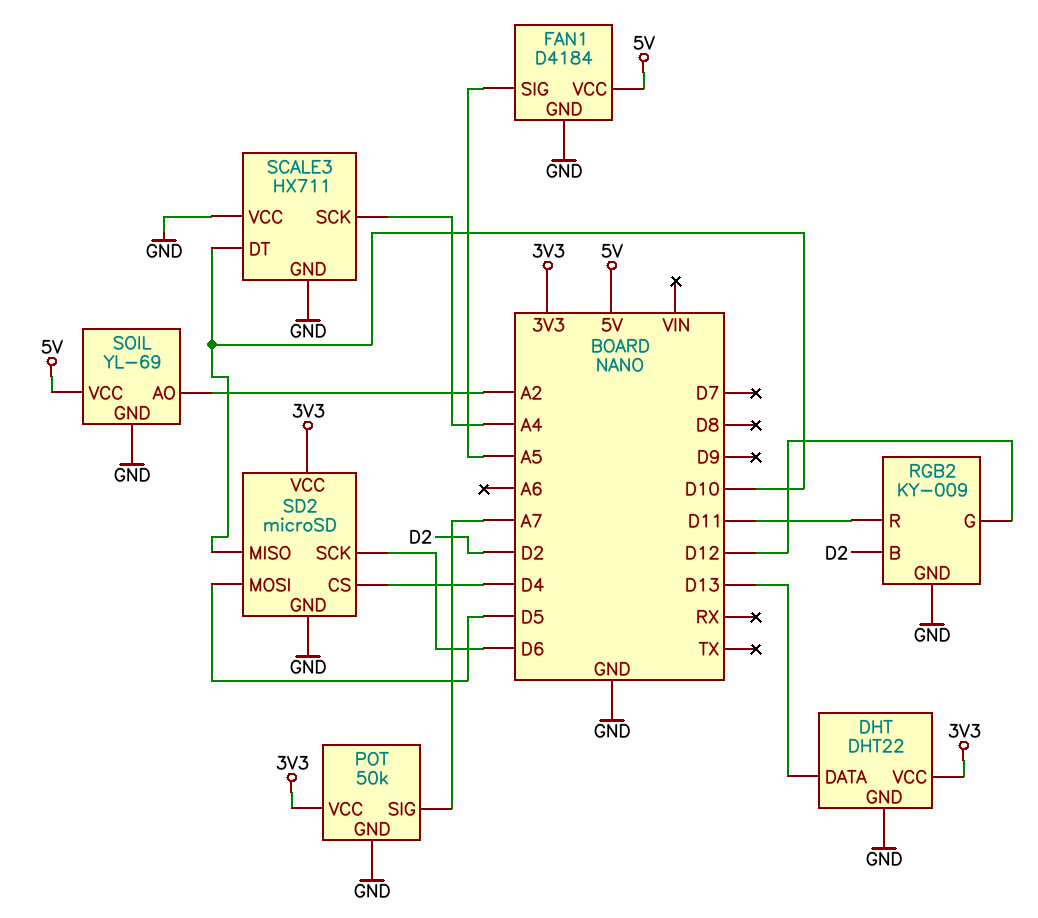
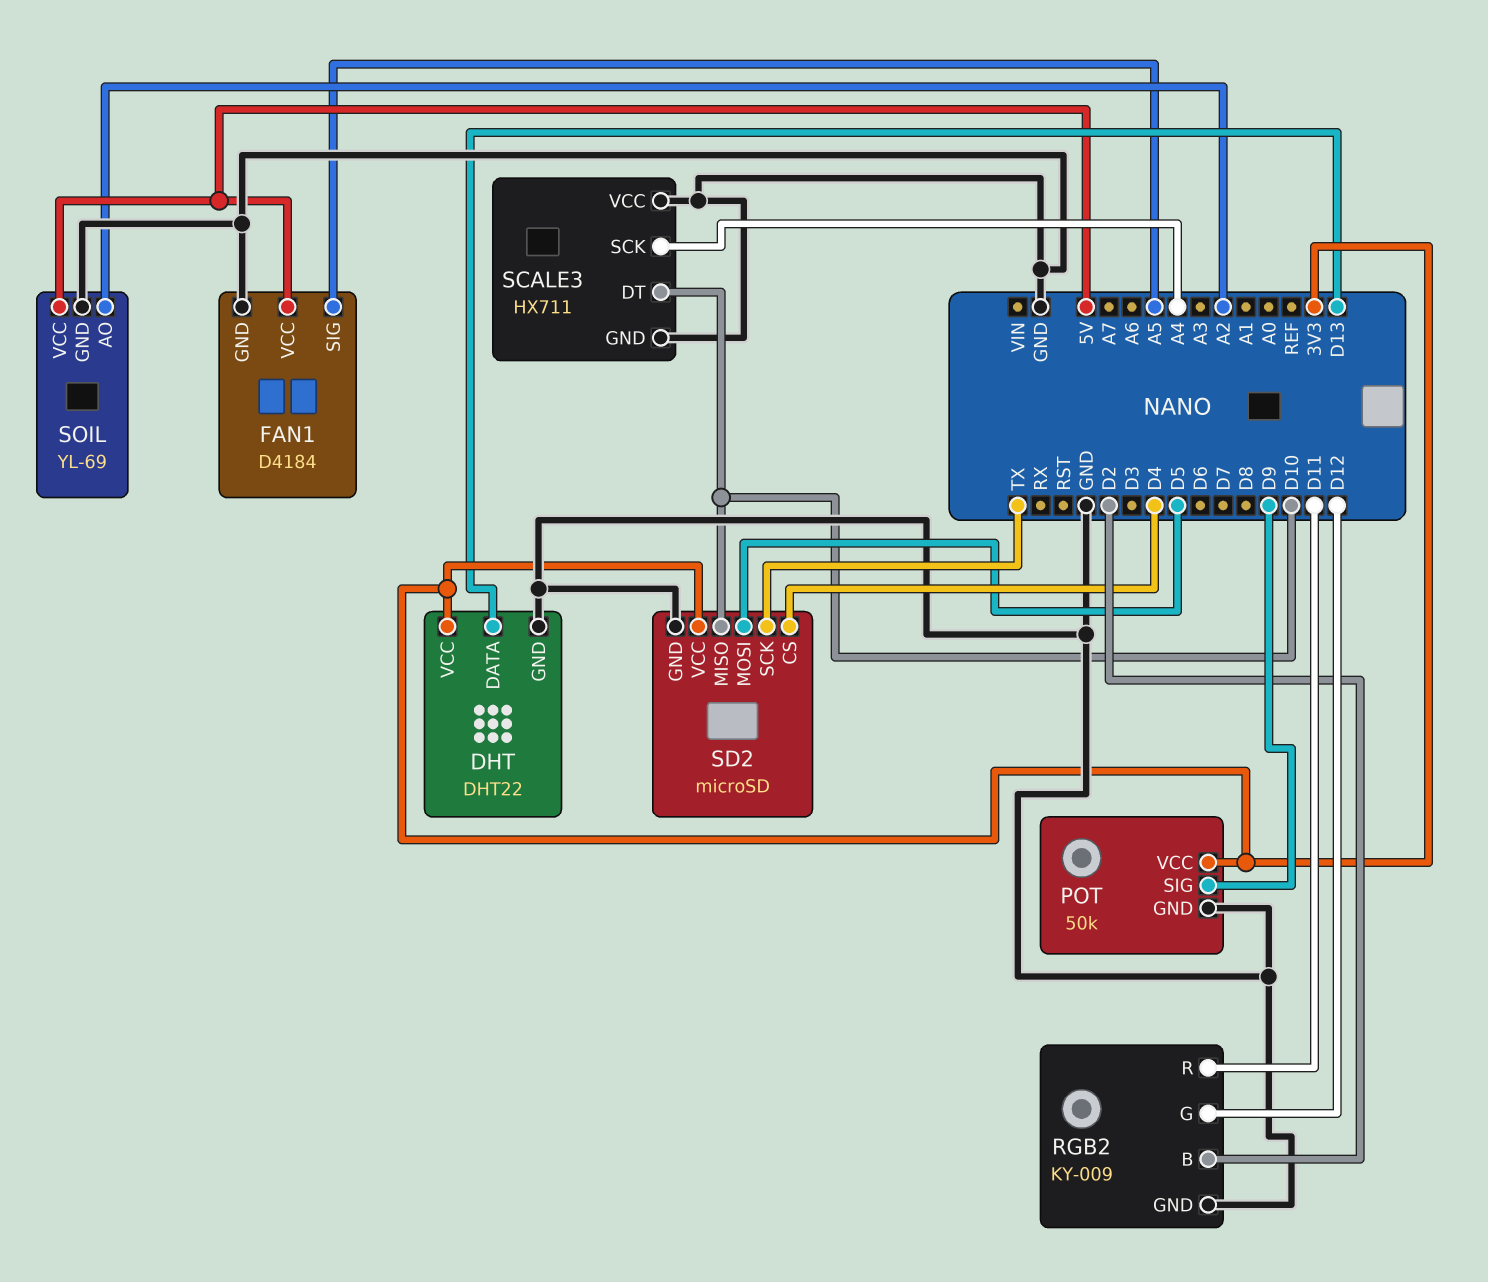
POT pin SIG: A7 -> D9
SD2 pin SCK: D6 -> TX

